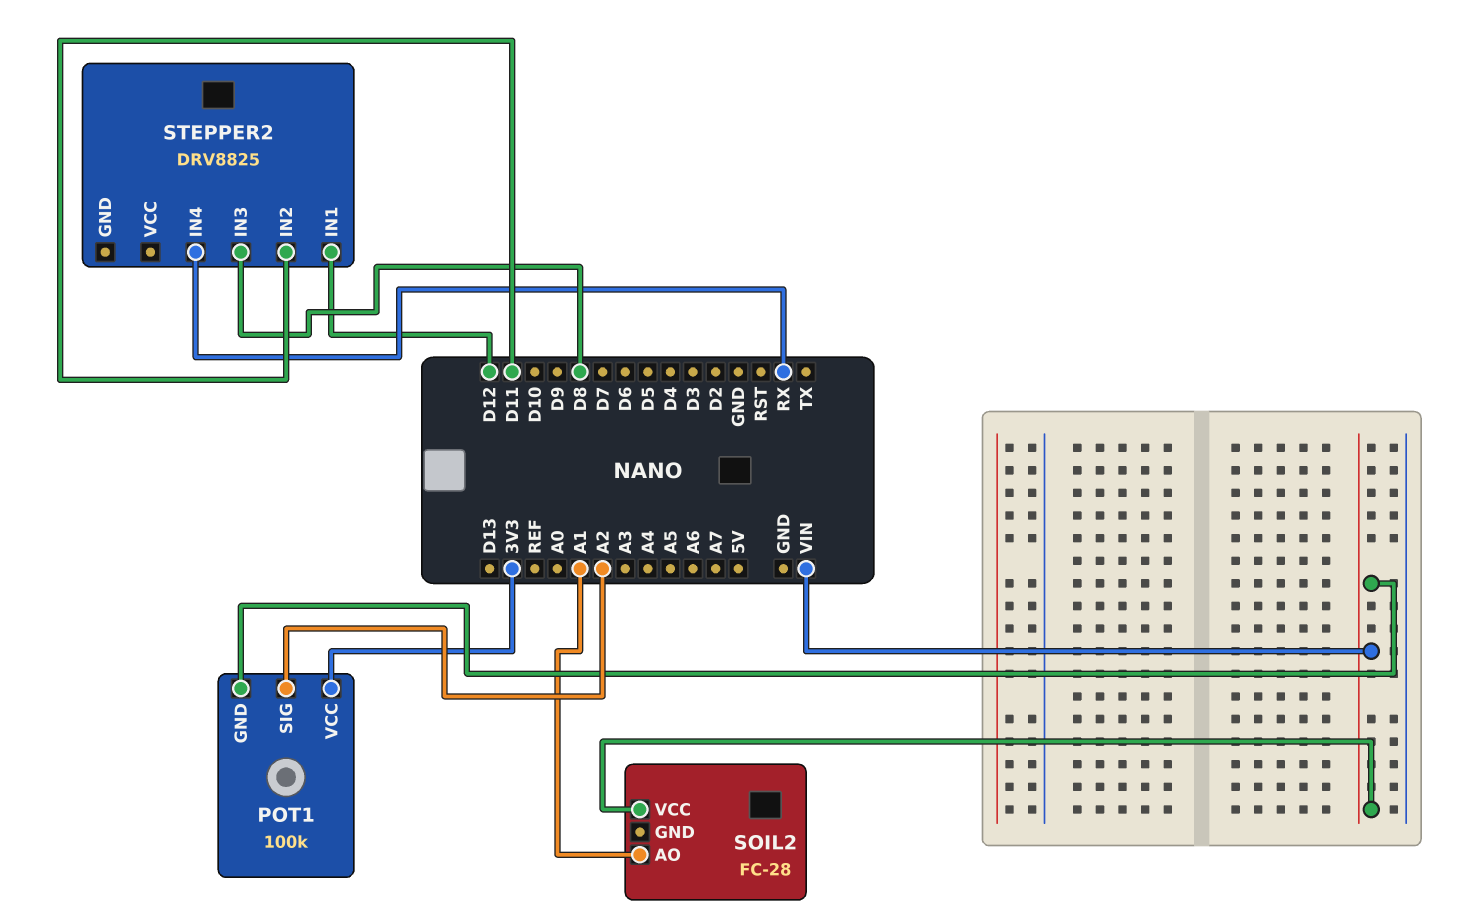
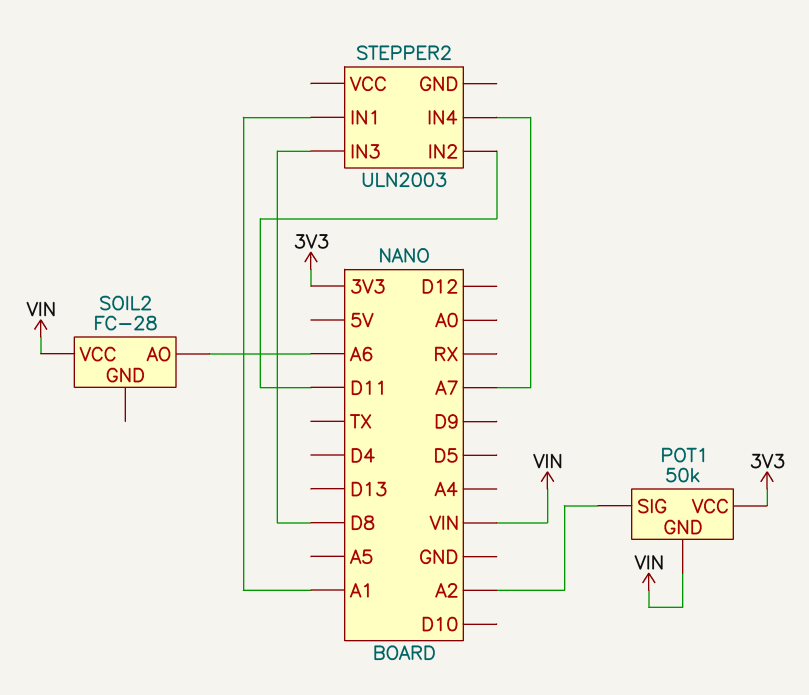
POT1: 100k -> 50k
SOIL2 pin AO: A1 -> A6
STEPPER2: DRV8825 -> ULN2003
STEPPER2 pin IN1: D12 -> A1
STEPPER2 pin IN4: RX -> A7

